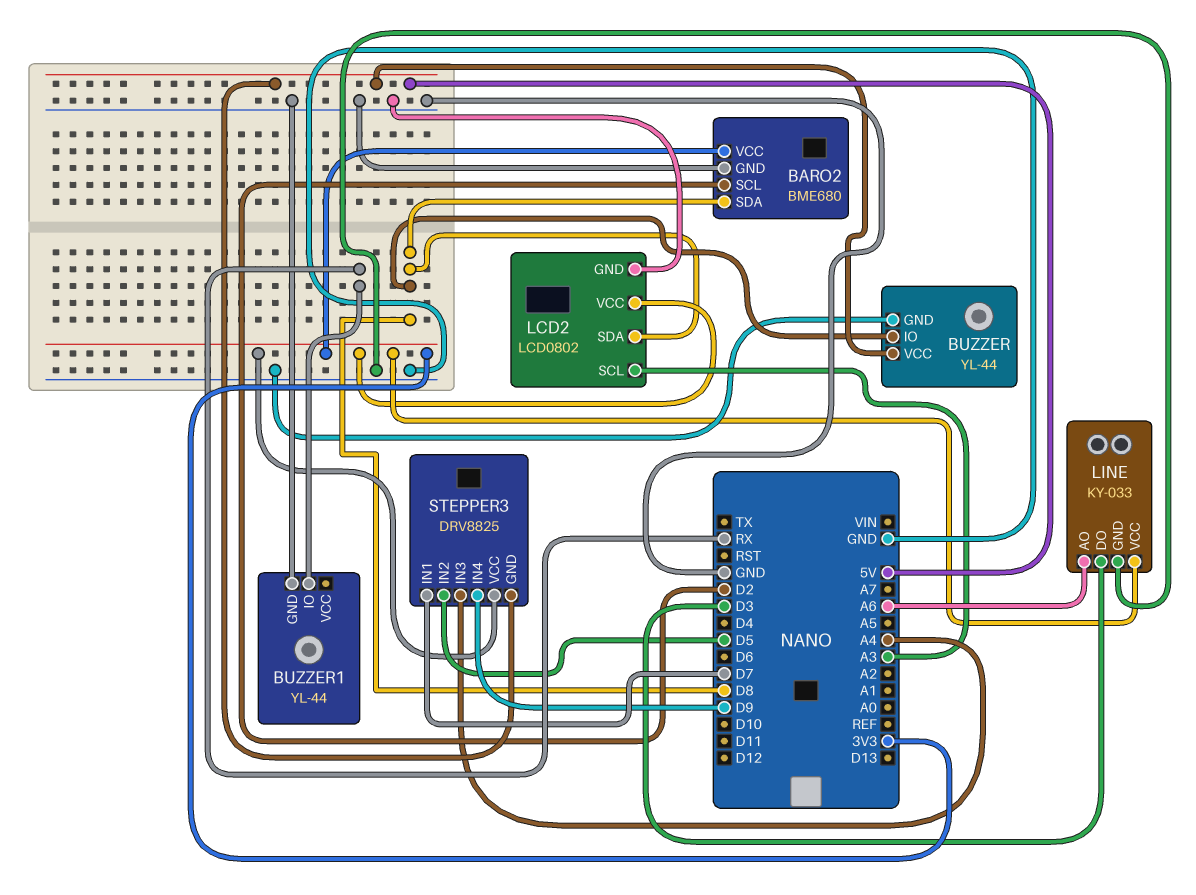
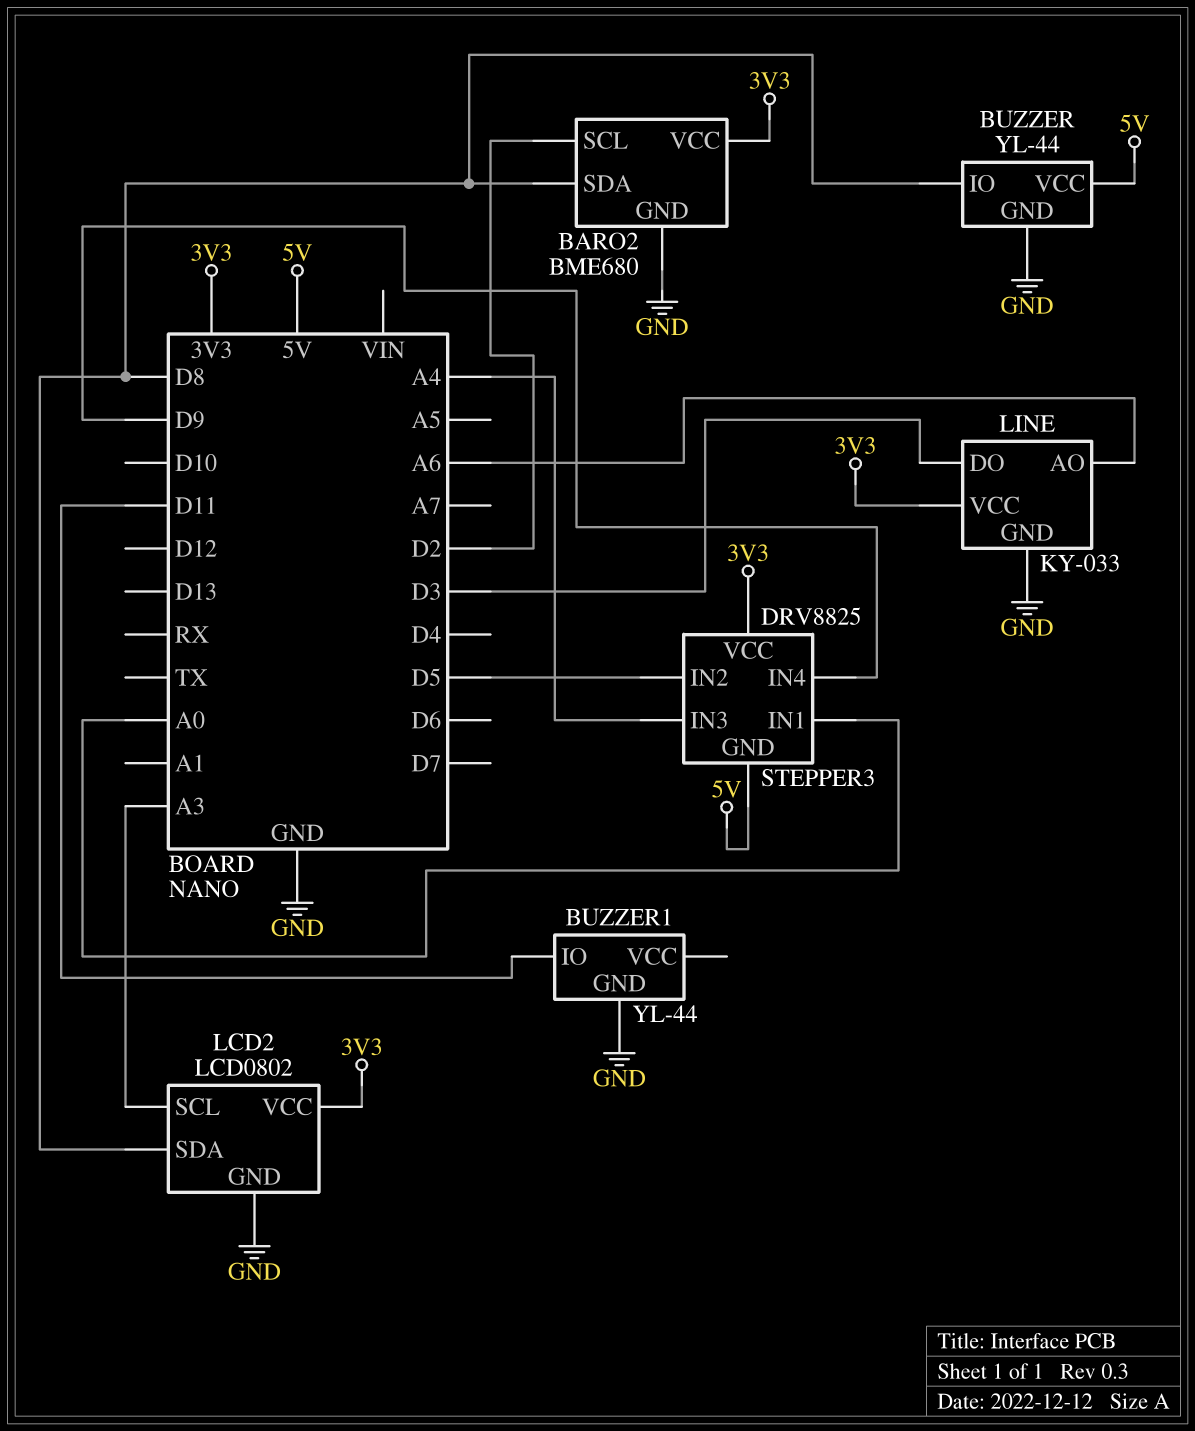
BUZZER1 pin IO: RX -> D11
STEPPER3 pin IN1: D7 -> A0

